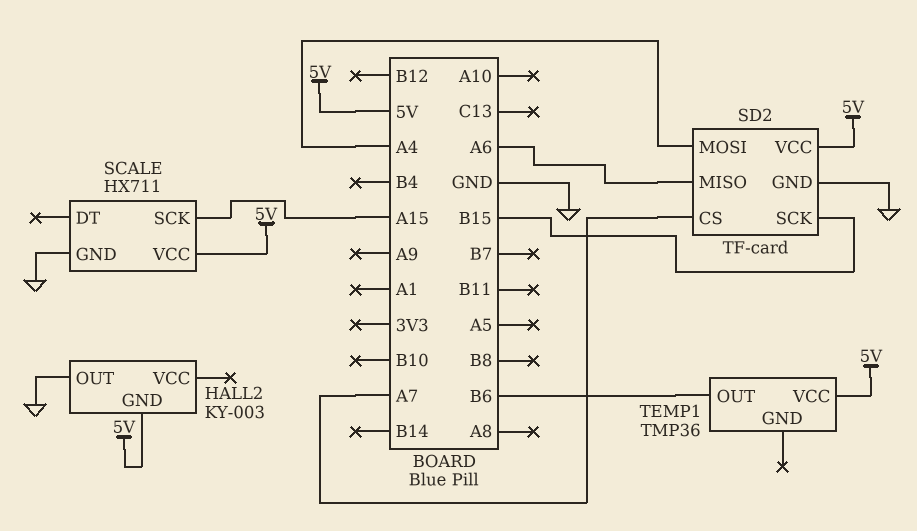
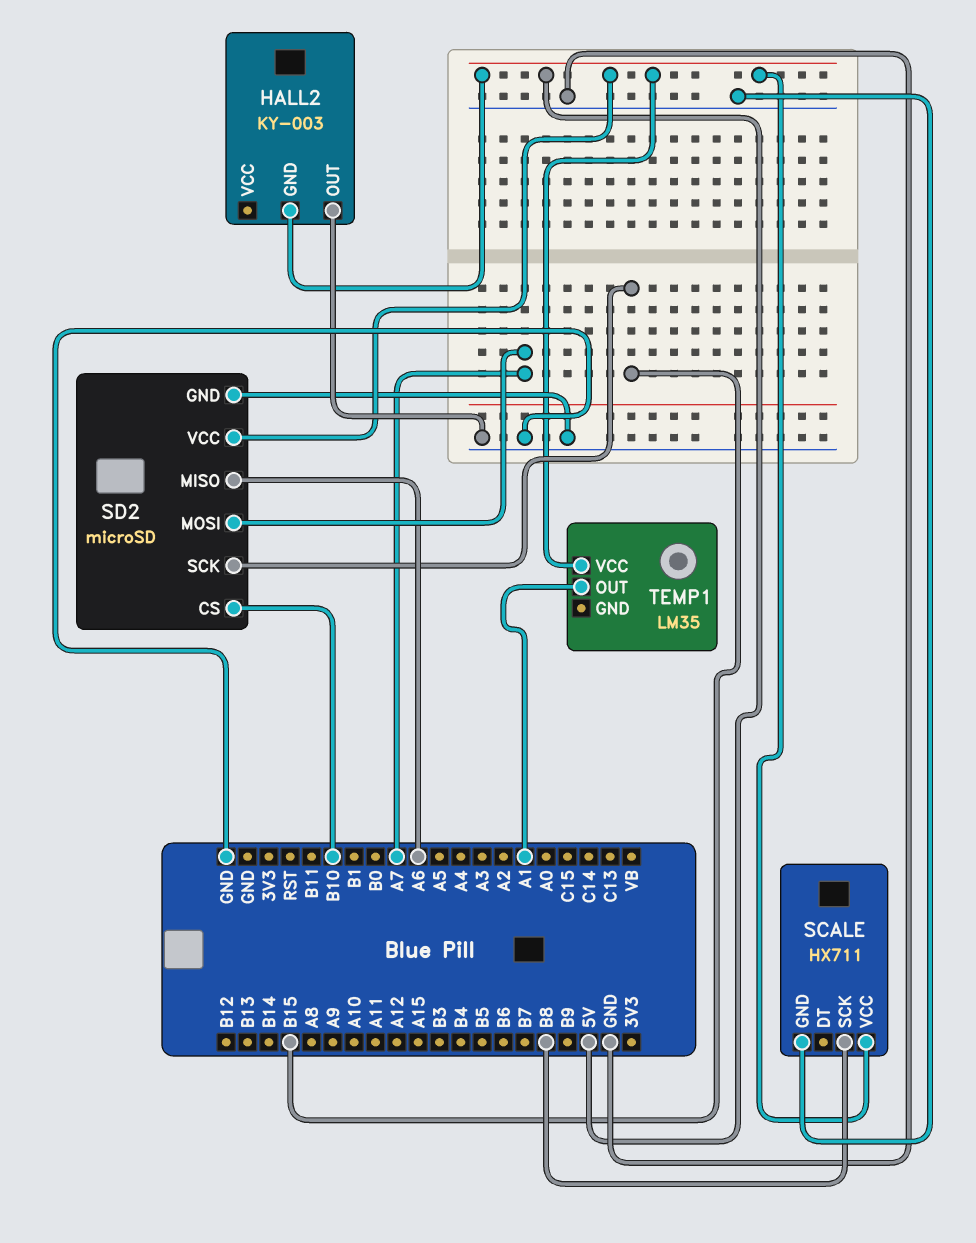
SCALE pin SCK: A15 -> B8
SD2: TF-card -> microSD
SD2 pin CS: A7 -> B10
SD2 pin MOSI: A4 -> A7
TEMP1: TMP36 -> LM35
TEMP1 pin OUT: B6 -> A1

